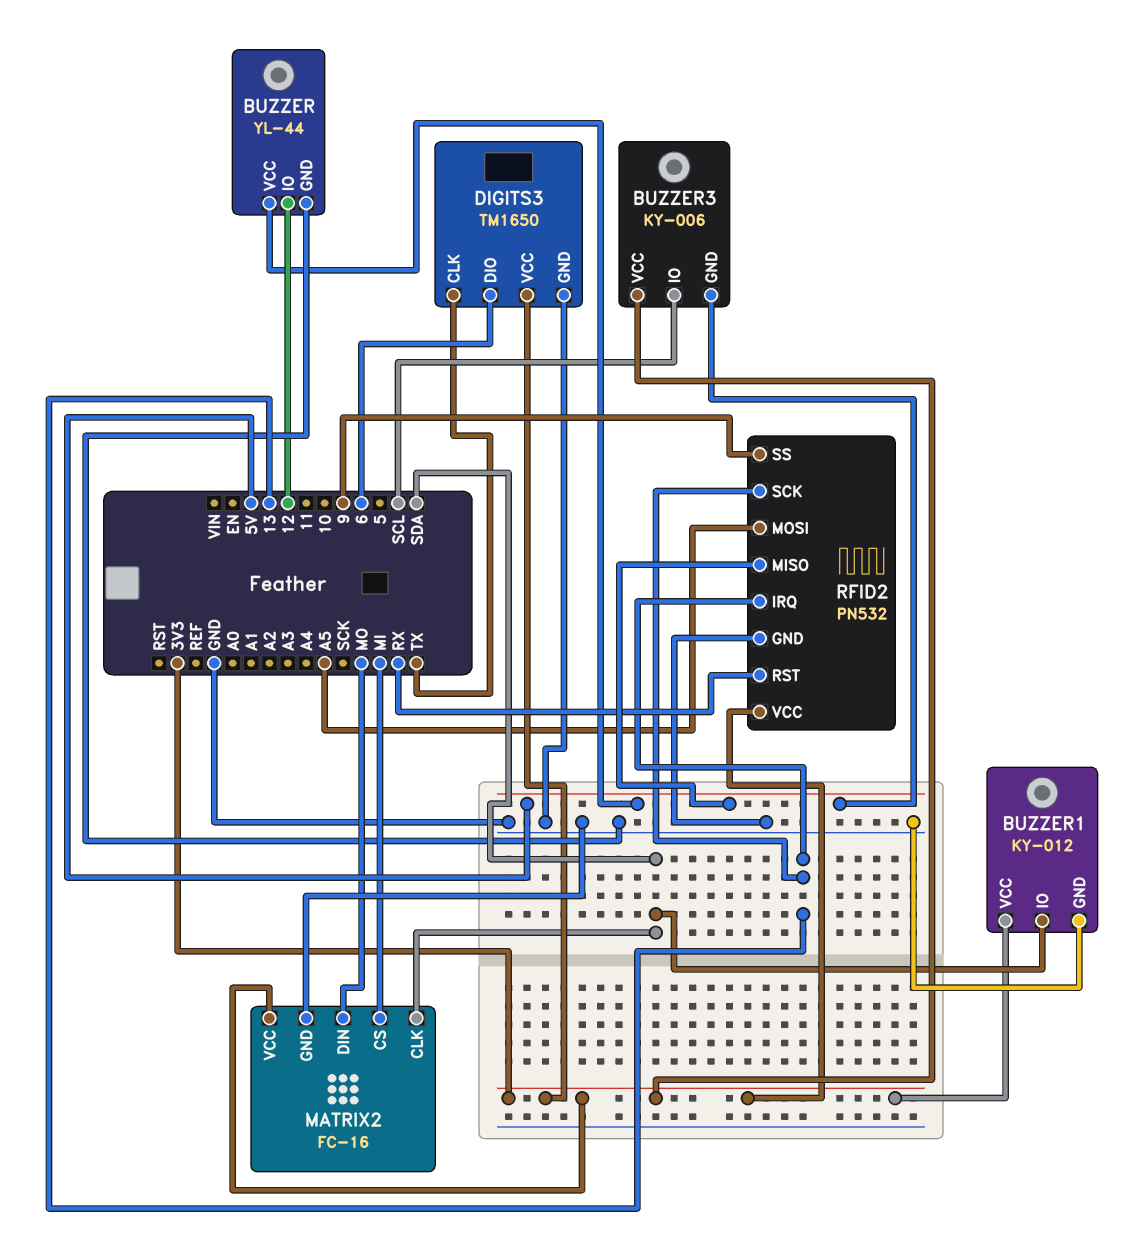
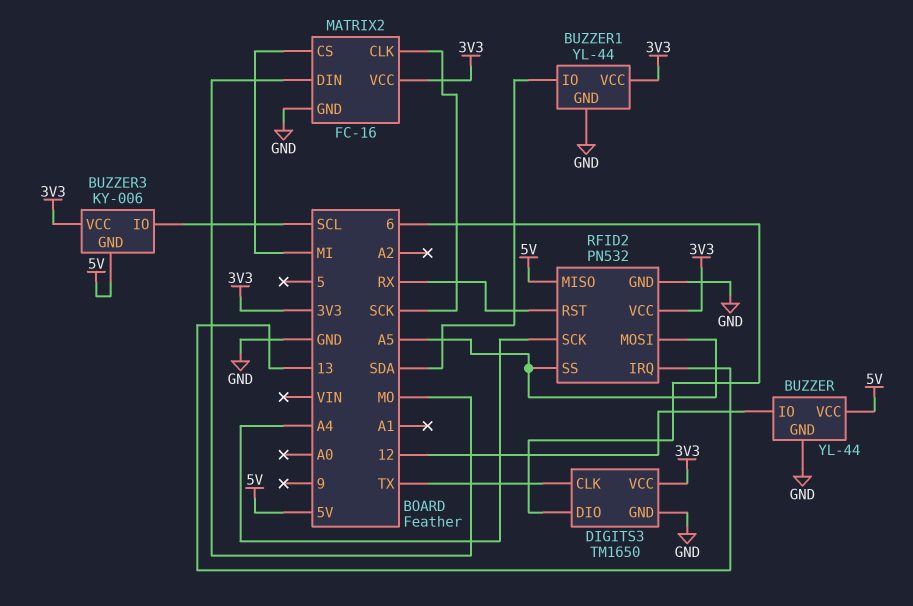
BUZZER1: KY-012 -> YL-44
MATRIX2 pin CLK: SDA -> SCK
RFID2 pin SCK: 13 -> A4
RFID2 pin SS: 9 -> A5

